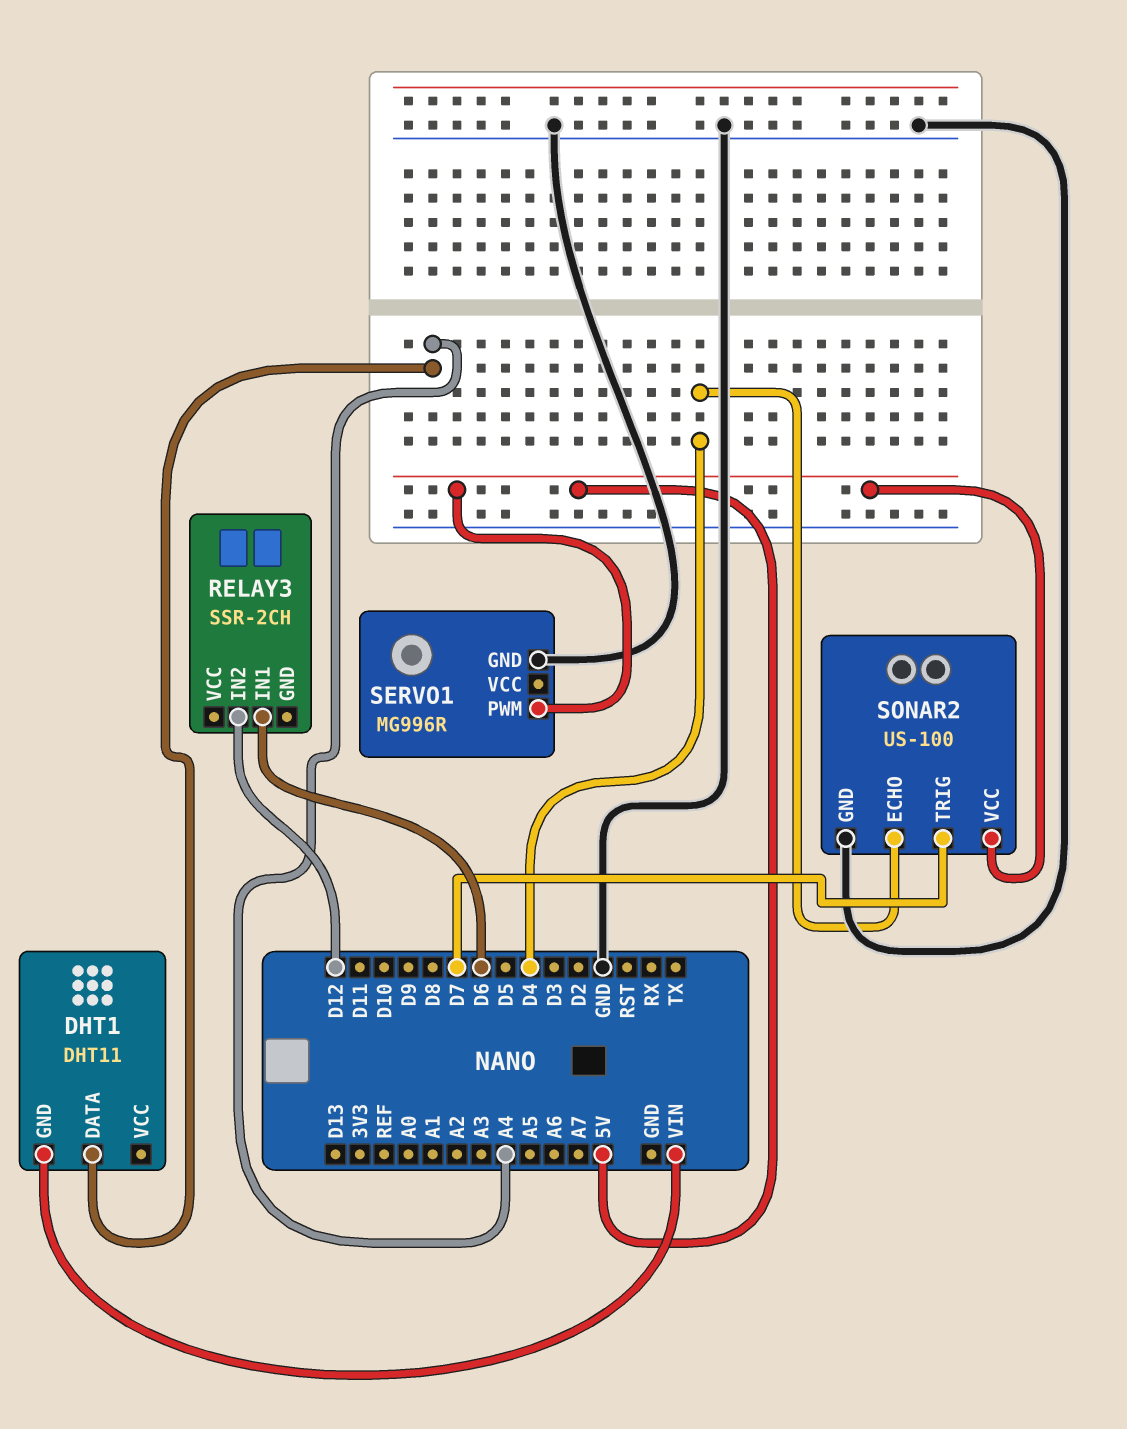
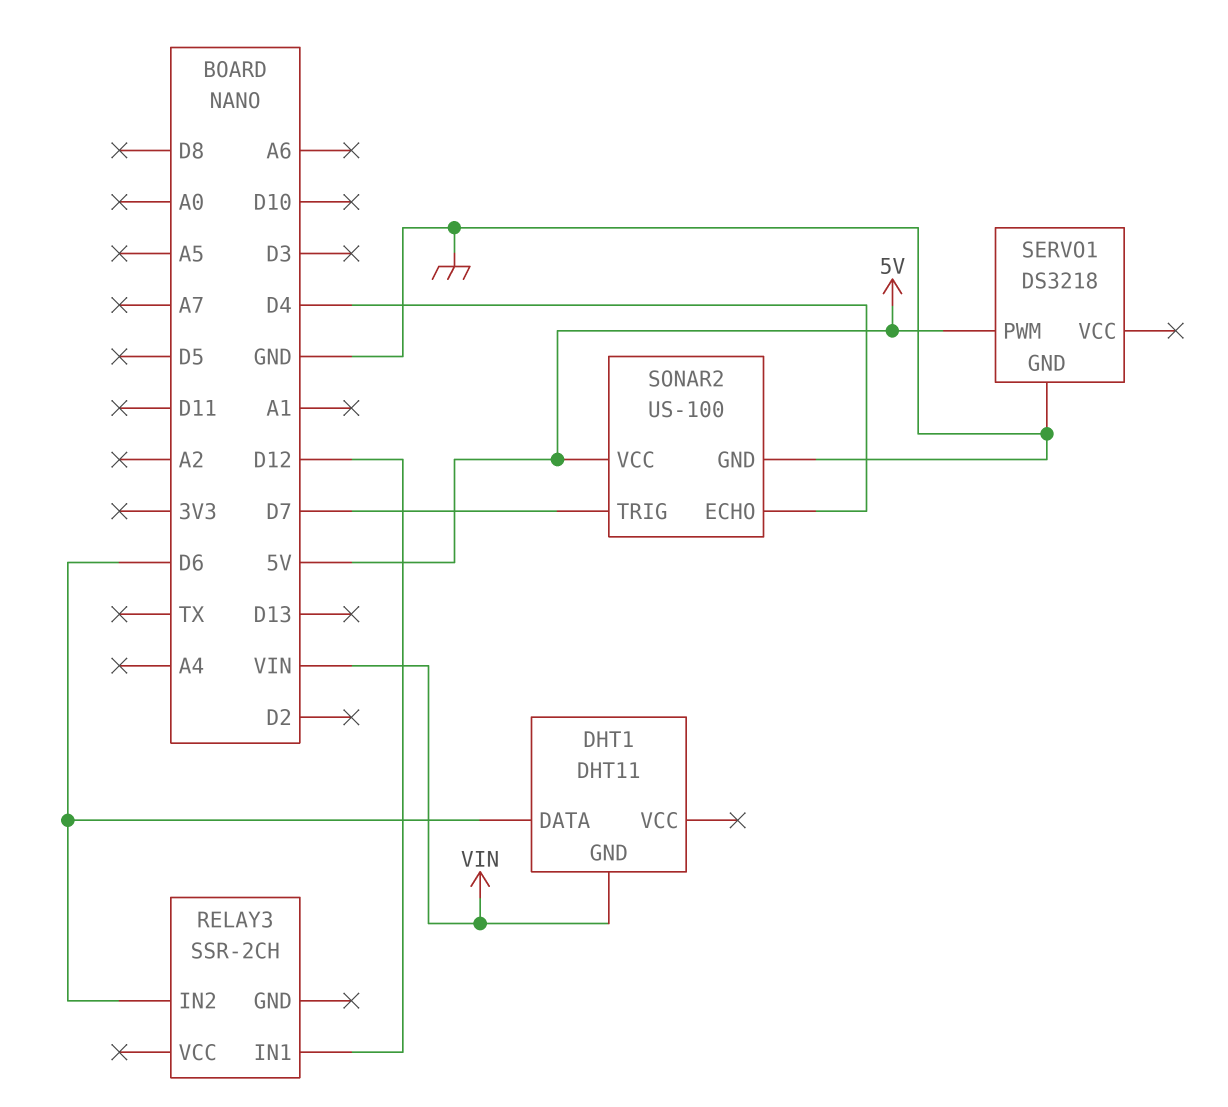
DHT1 pin DATA: A4 -> D6
RELAY3 pin IN1: D6 -> D12
RELAY3 pin IN2: D12 -> D6
SERVO1: MG996R -> DS3218

